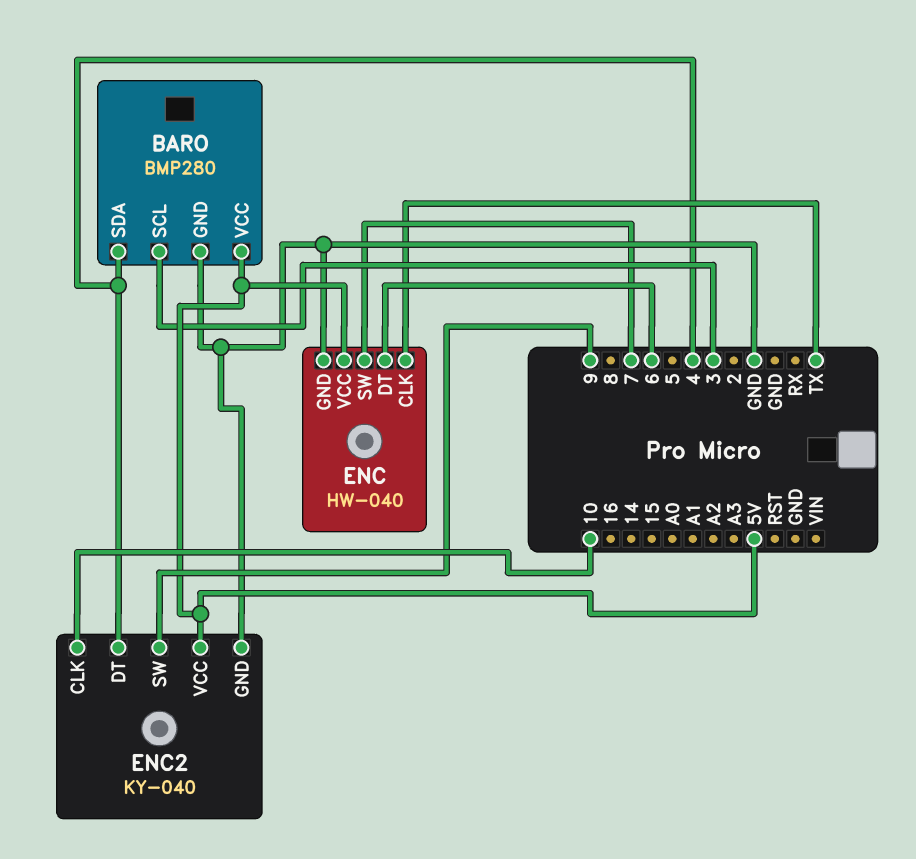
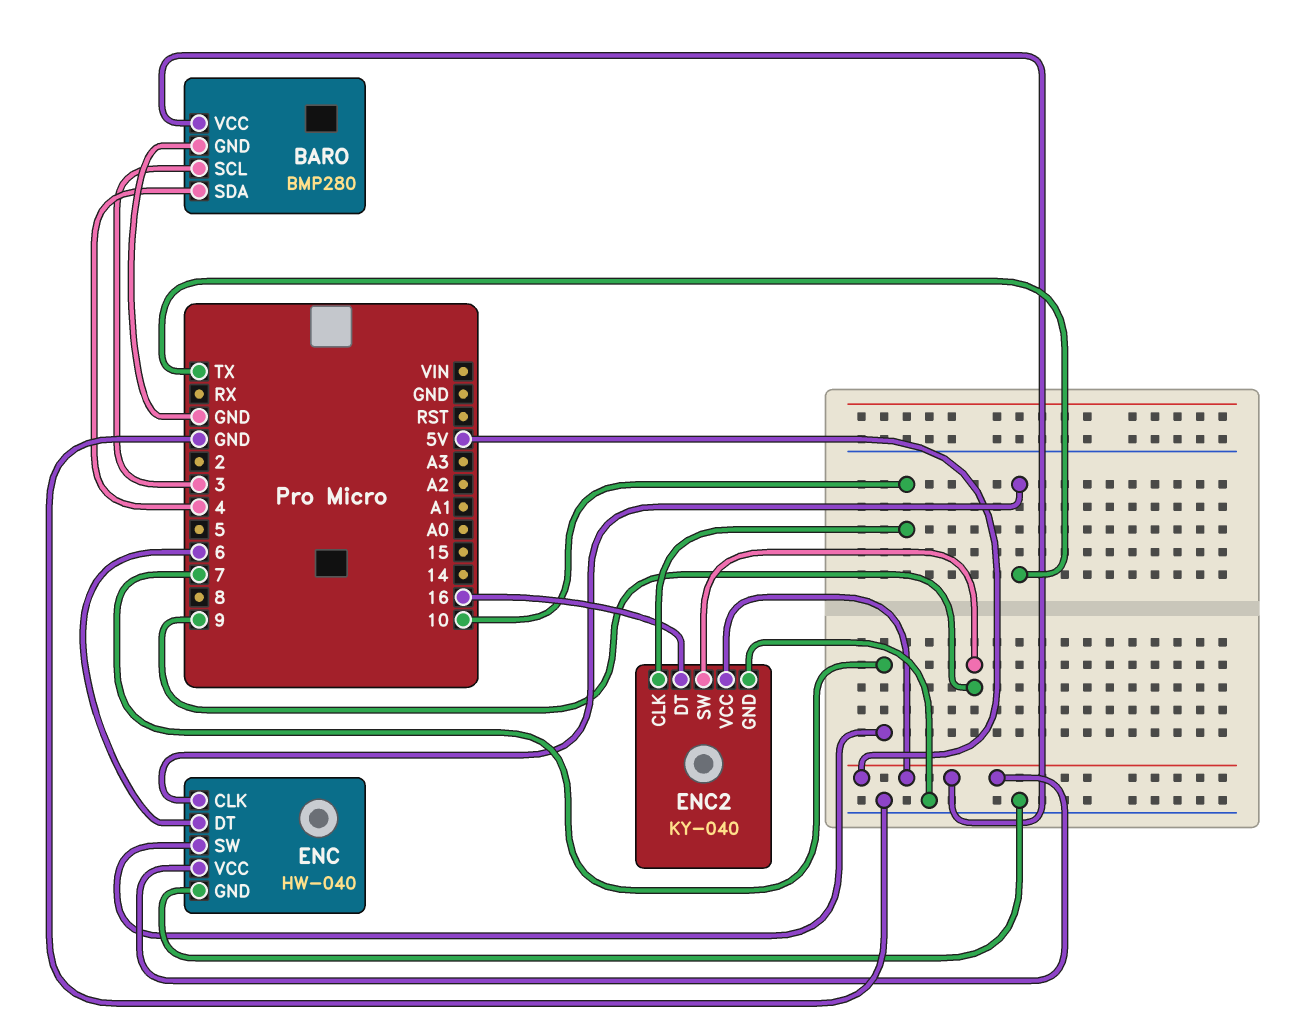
ENC2 pin DT: 4 -> 16

